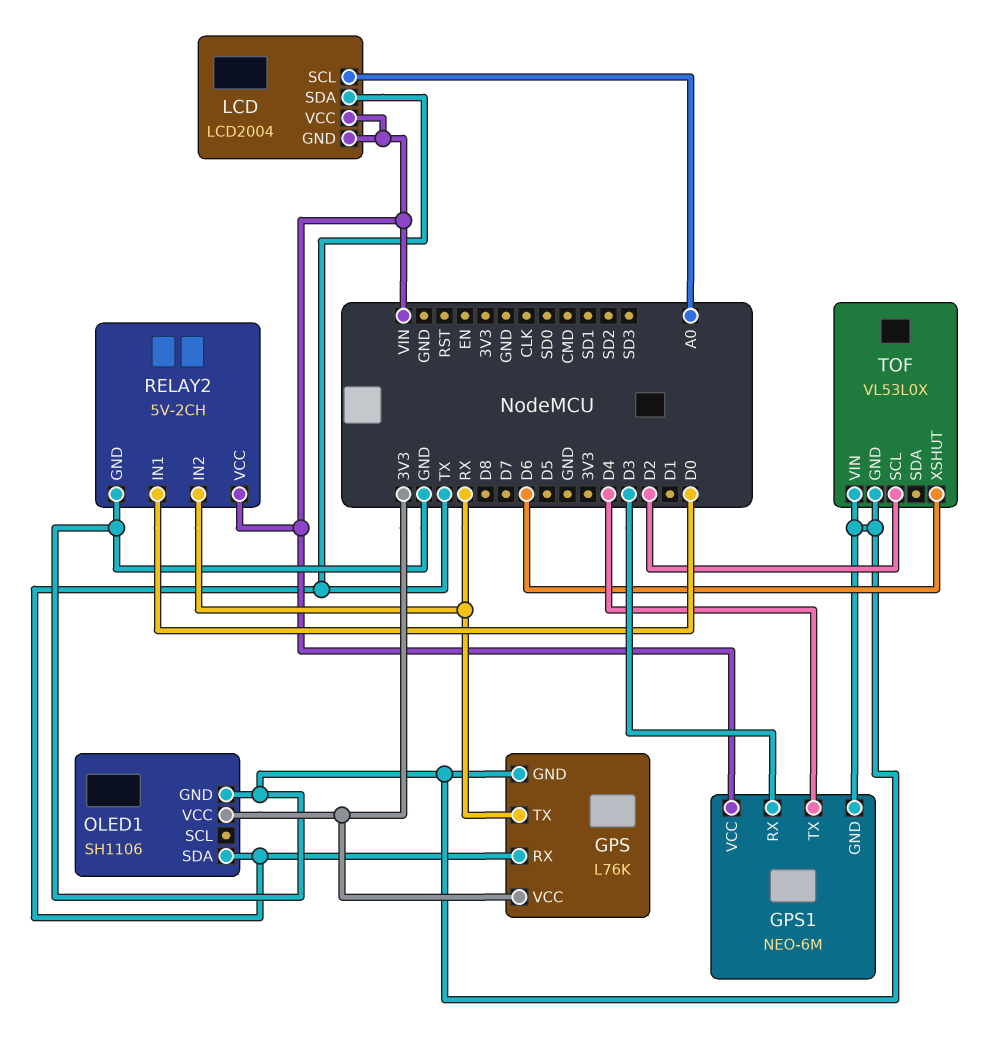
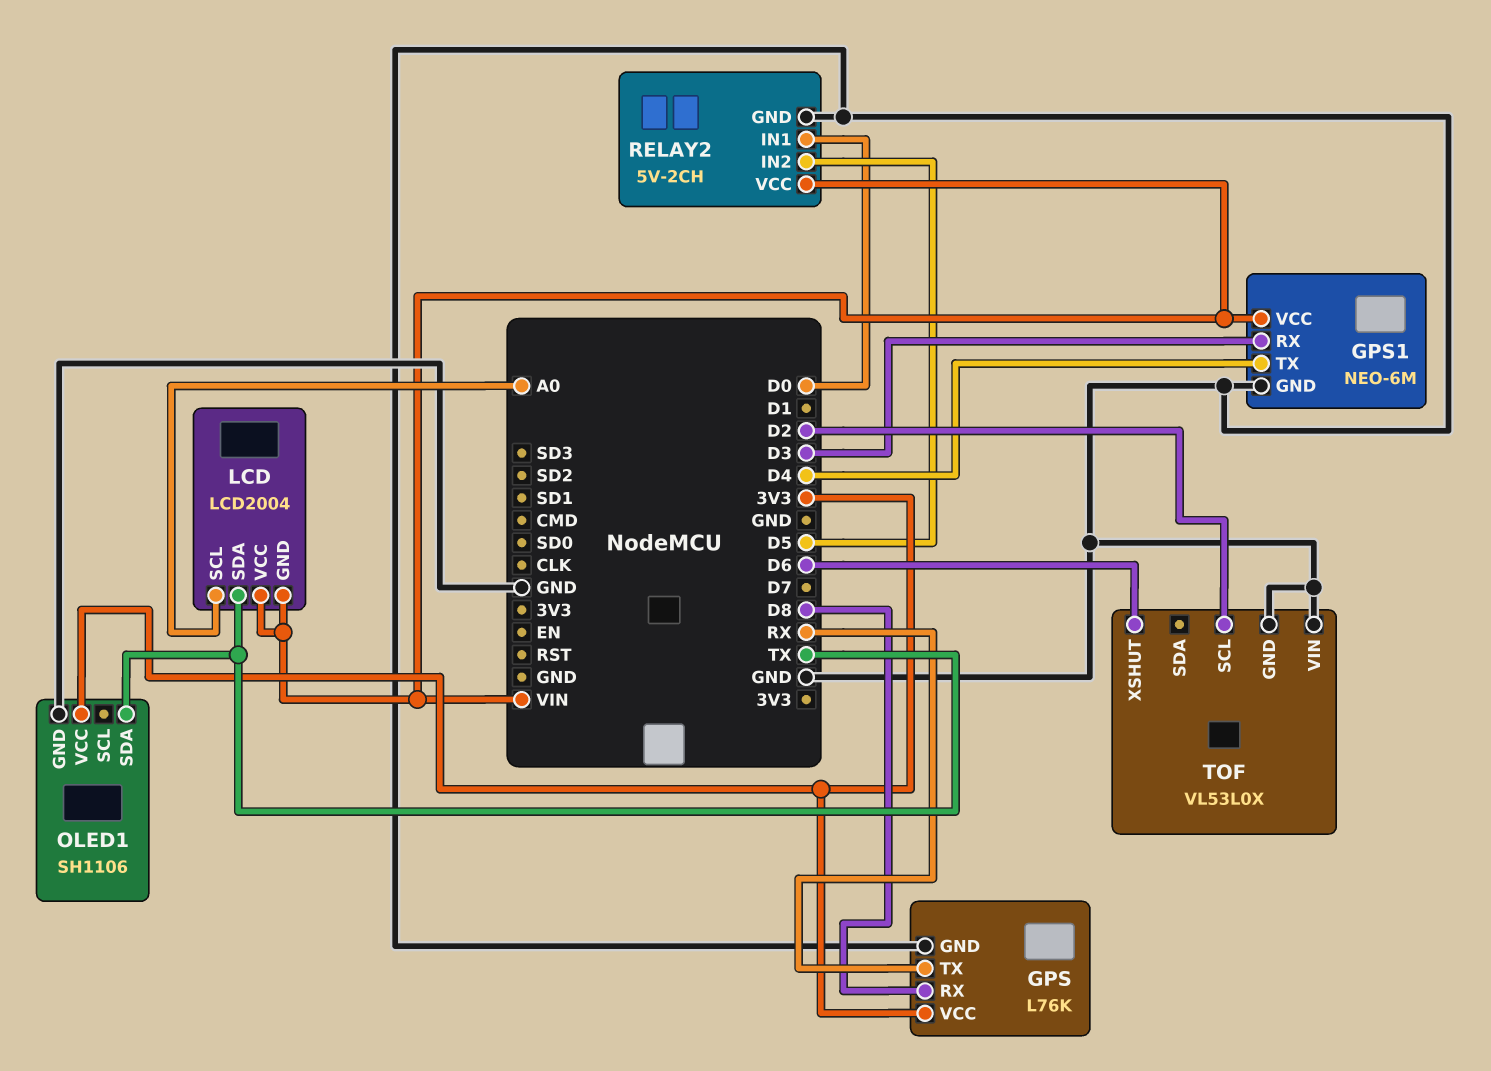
GPS pin RX: TX -> D8
RELAY2 pin IN2: RX -> D5

